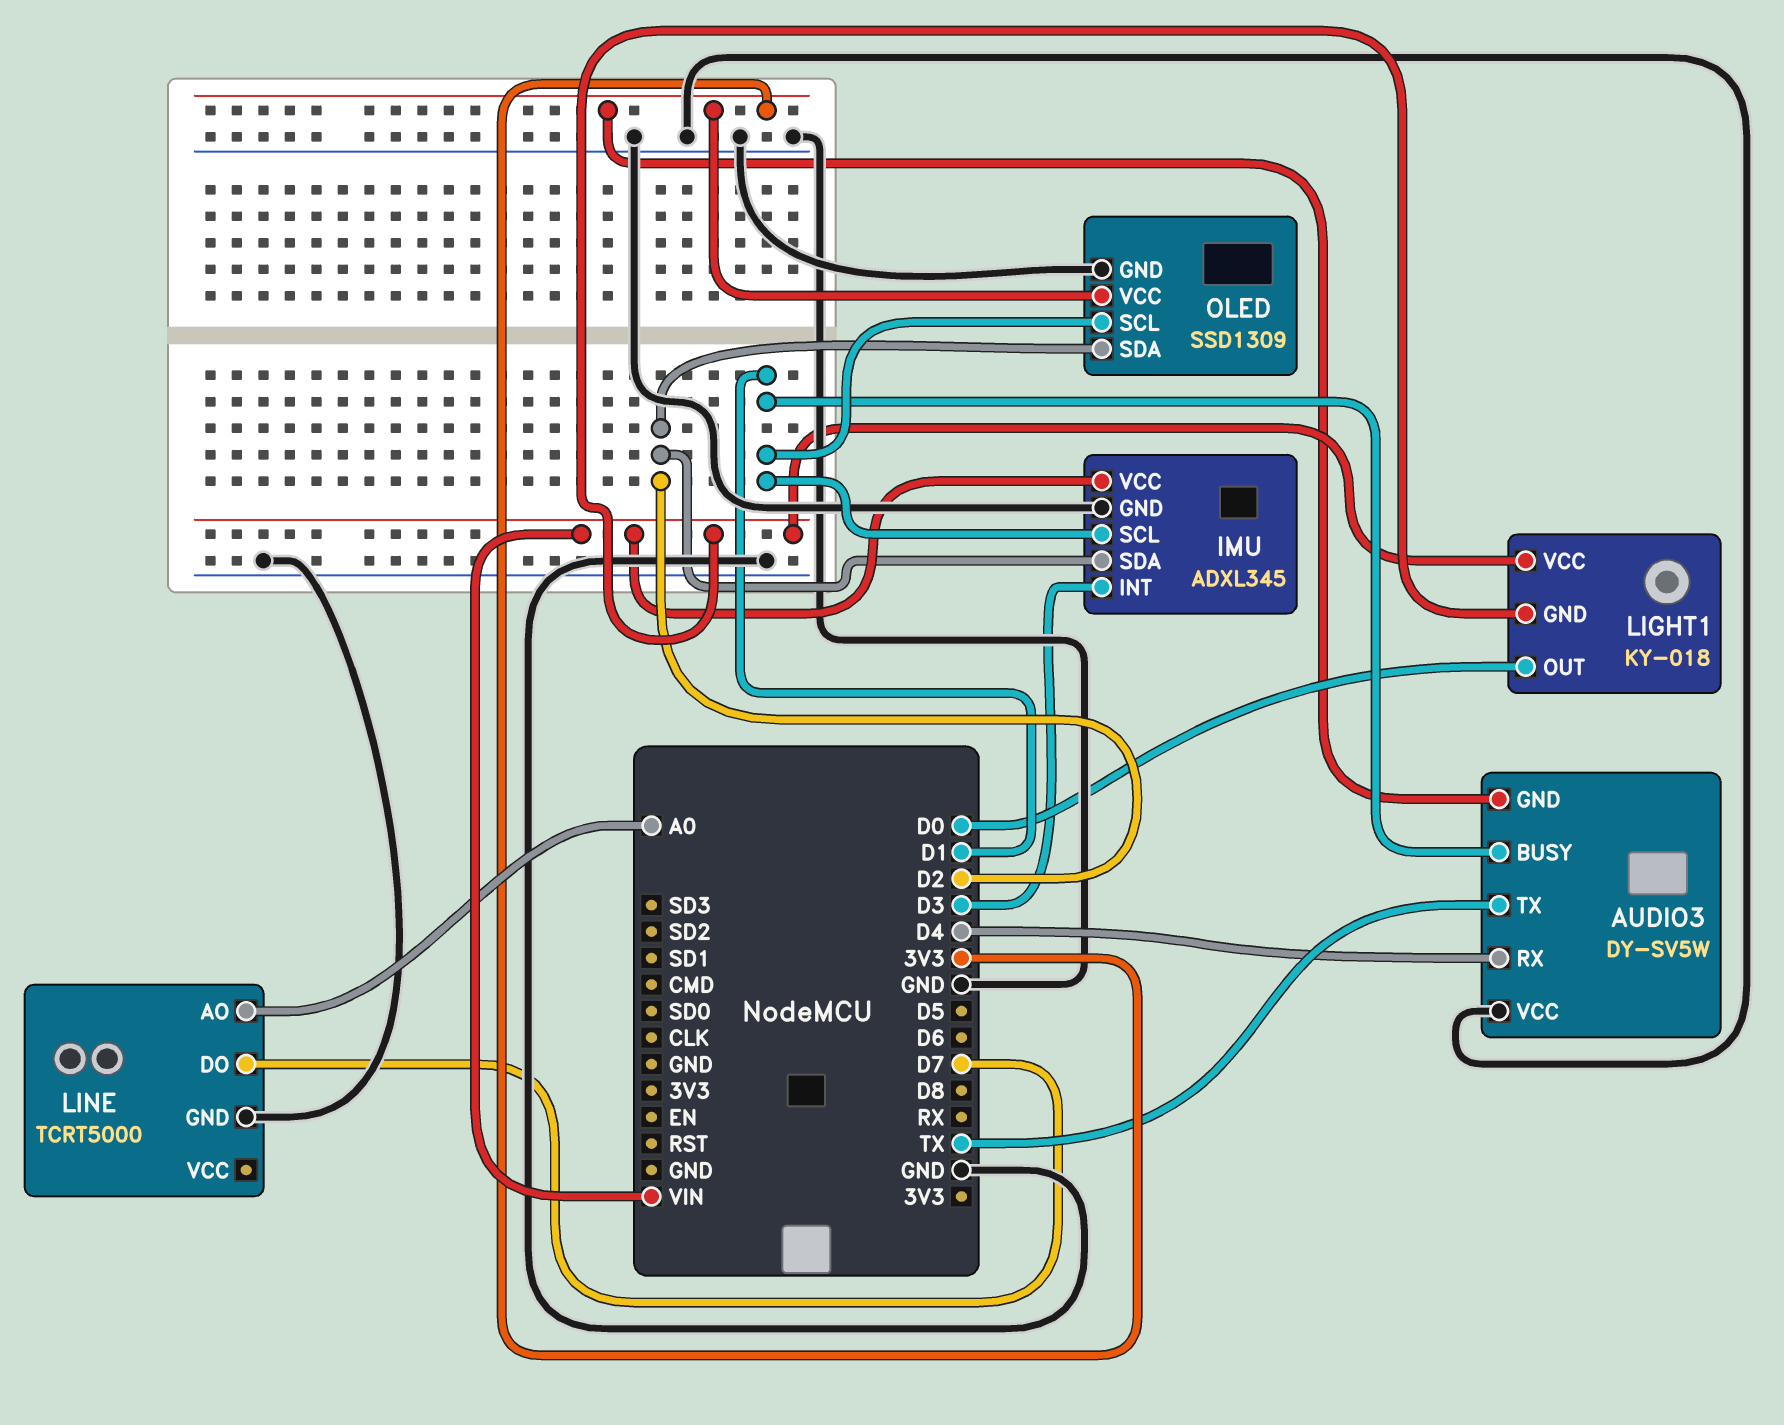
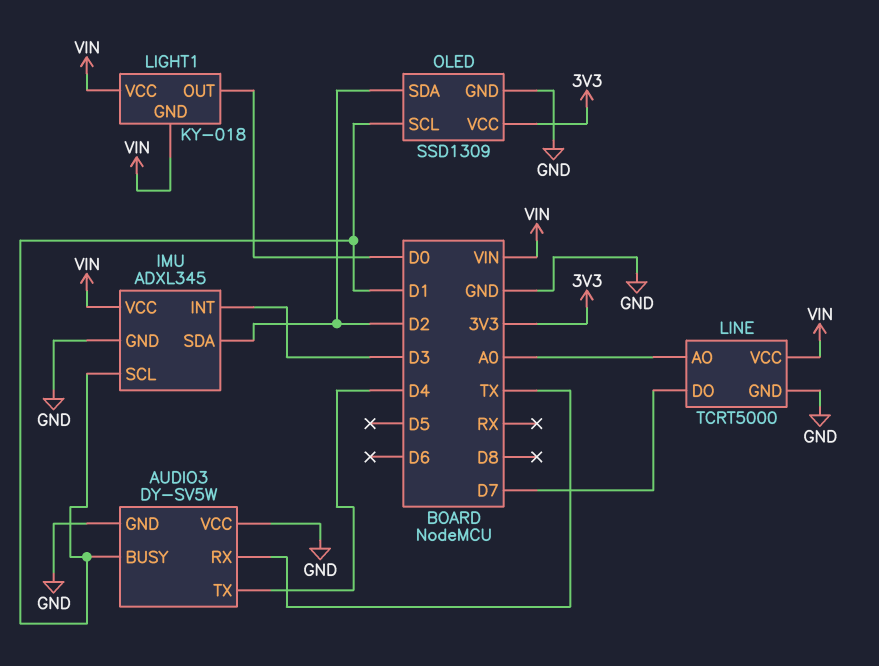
AUDIO3 pin GND: 3V3 -> GND
AUDIO3 pin RX: D4 -> TX
AUDIO3 pin TX: TX -> D4
LINE pin VCC: none -> VIN

